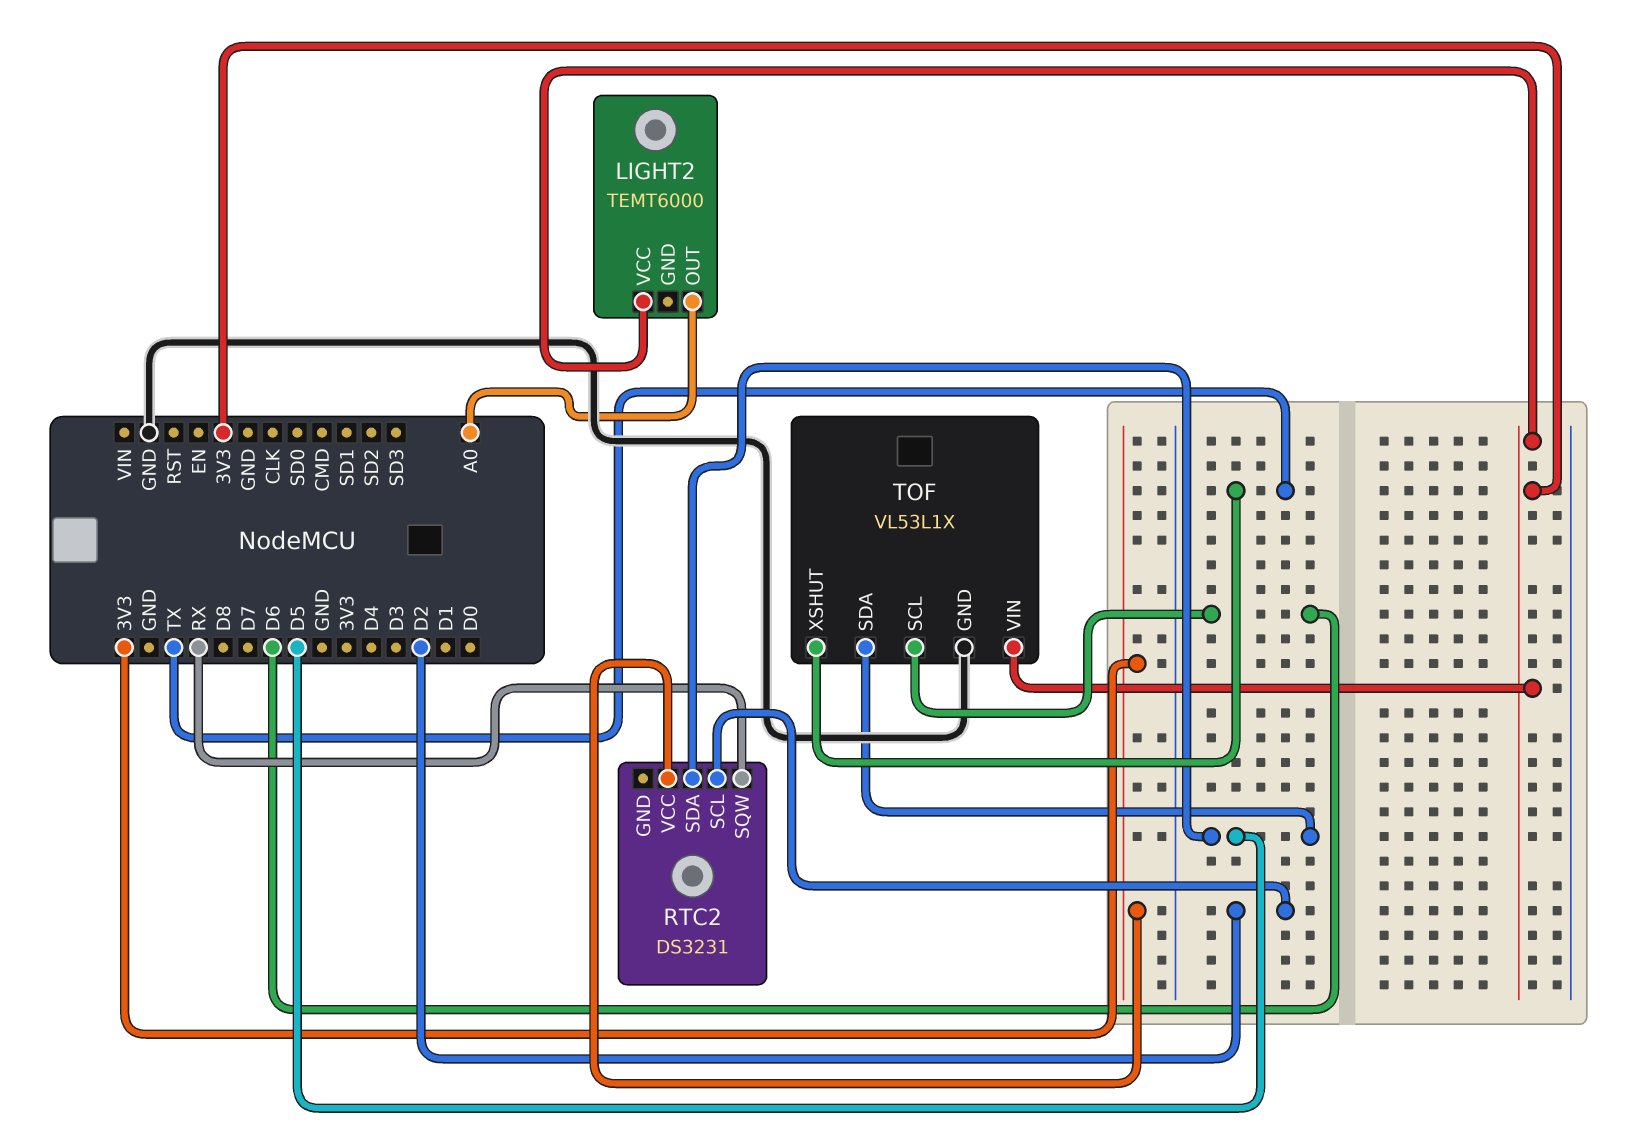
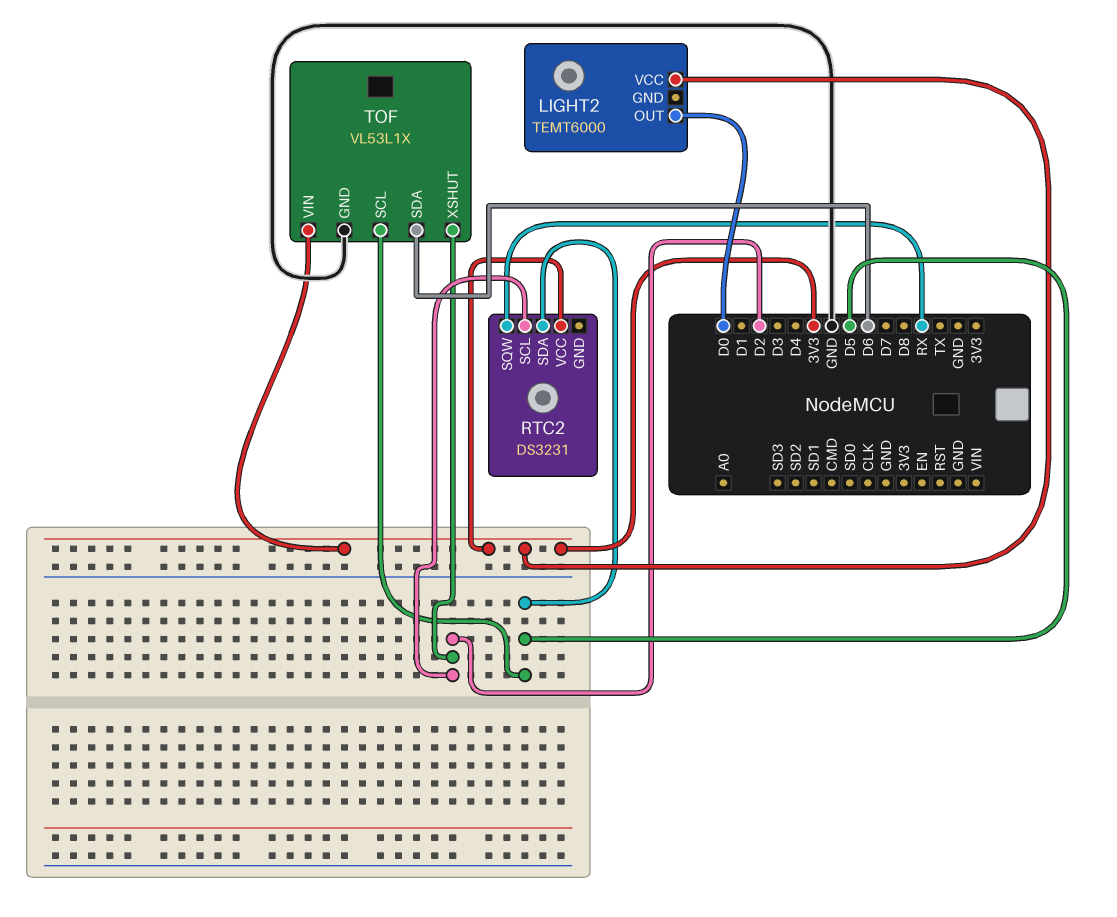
LIGHT2 pin OUT: A0 -> D0
TOF pin SCL: D6 -> D5
TOF pin SDA: D5 -> D6
TOF pin XSHUT: TX -> D2

